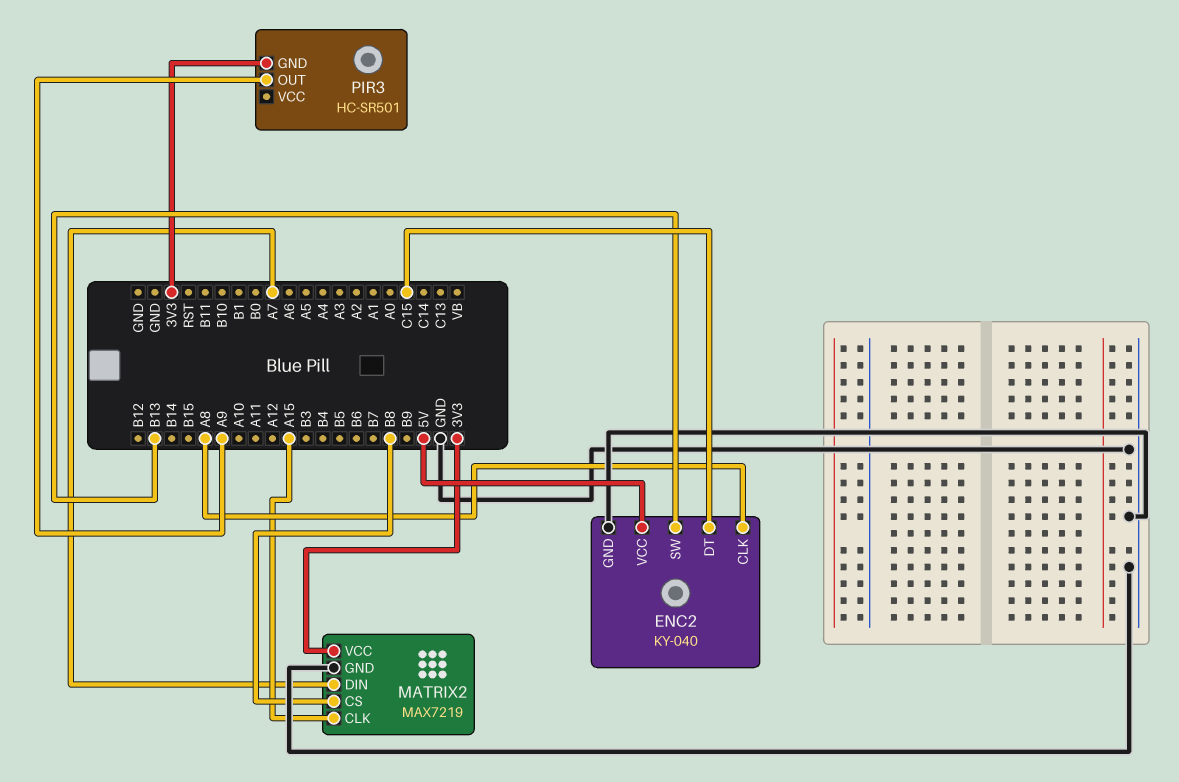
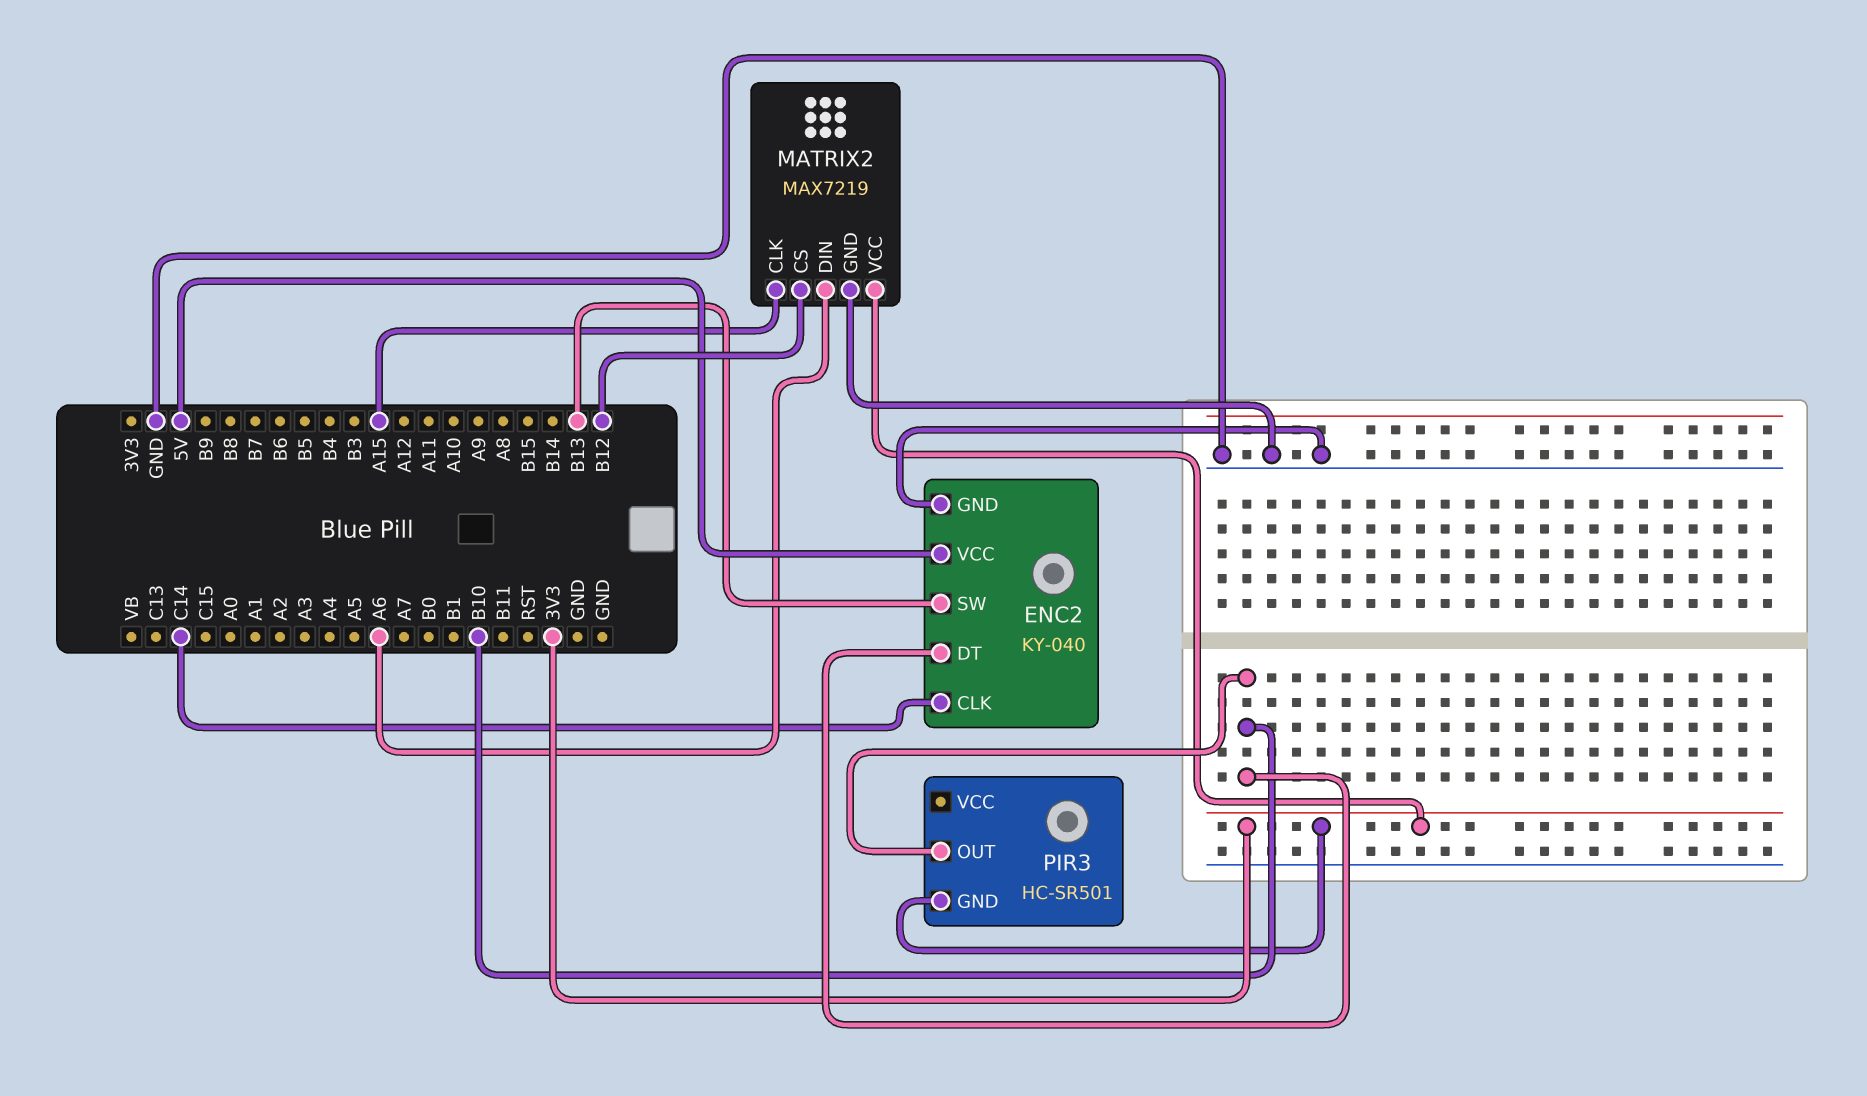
ENC2 pin CLK: A8 -> C14
ENC2 pin DT: C15 -> B10
MATRIX2 pin CS: B8 -> B12
MATRIX2 pin DIN: A7 -> A6
PIR3 pin OUT: A9 -> B10

